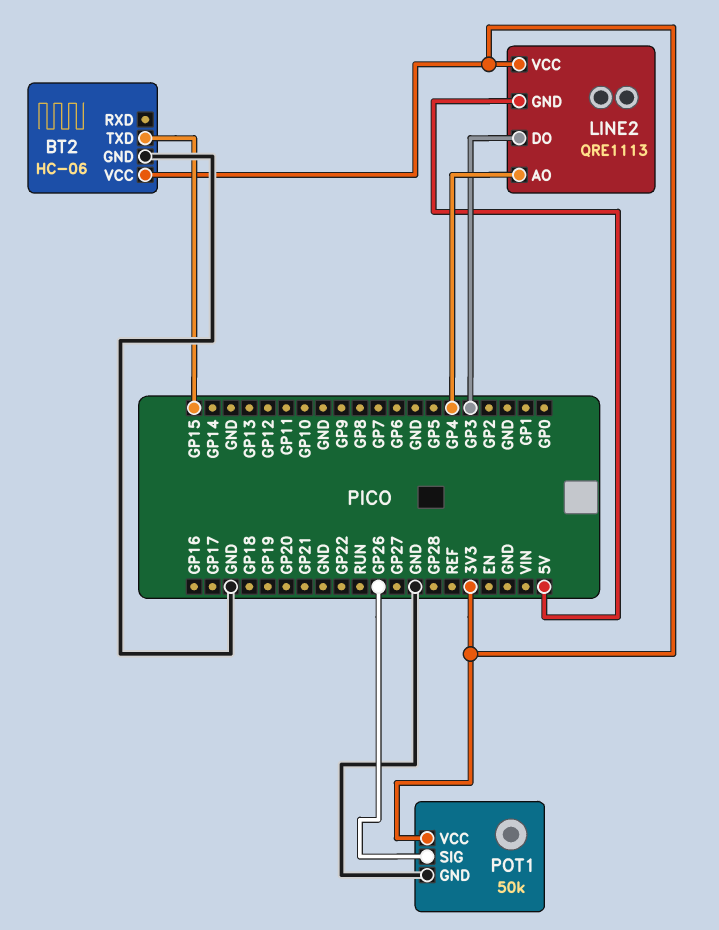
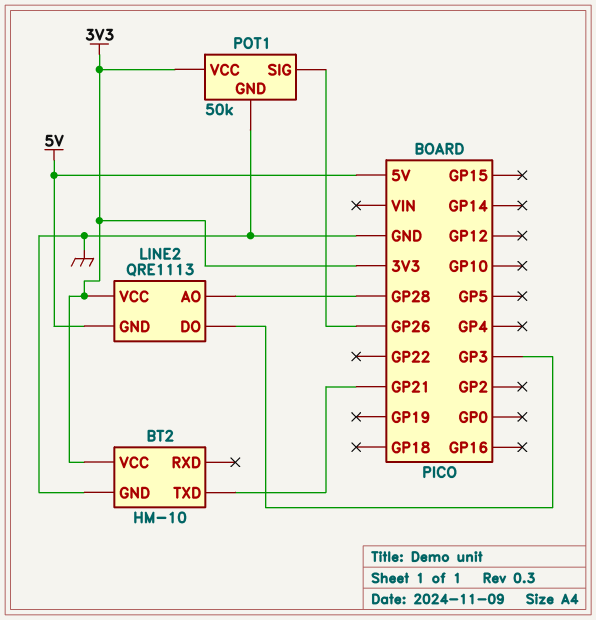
BT2: HC-06 -> HM-10
BT2 pin TXD: GP15 -> GP21
LINE2 pin AO: GP4 -> GP28

